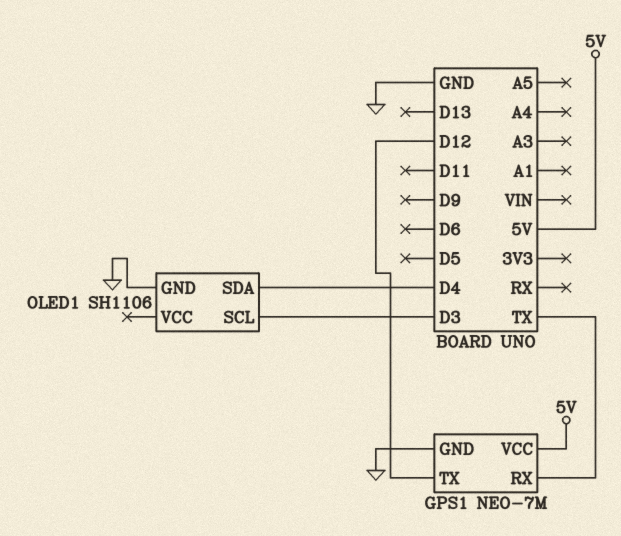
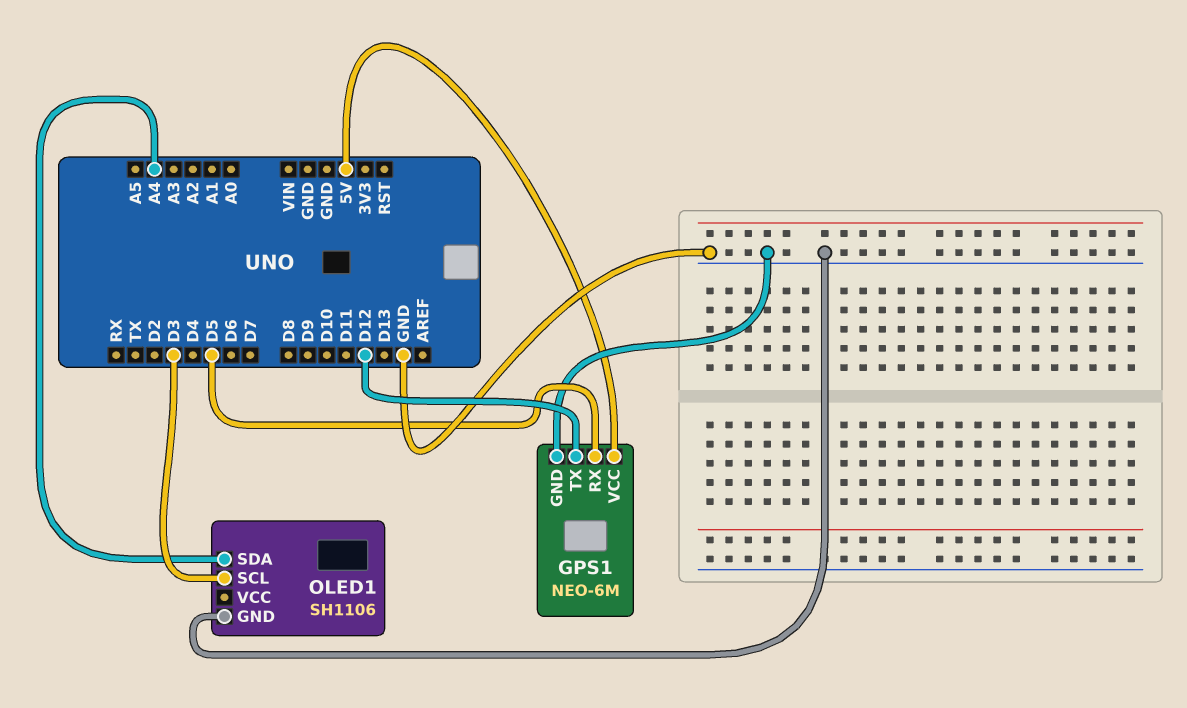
GPS1: NEO-7M -> NEO-6M
GPS1 pin RX: TX -> D5
OLED1 pin SDA: D4 -> A4

